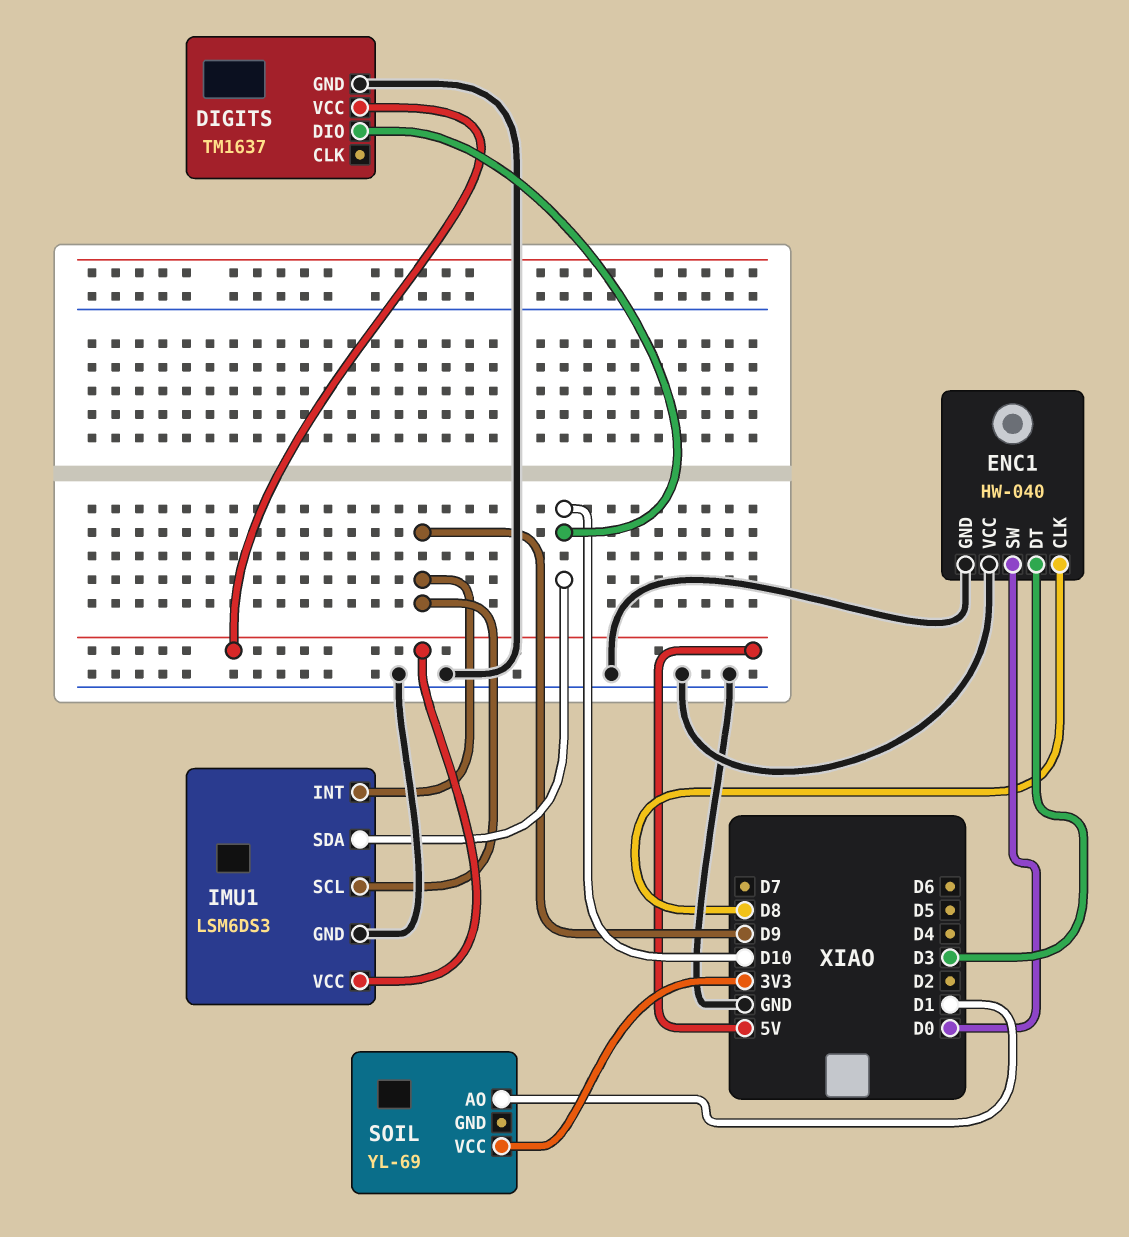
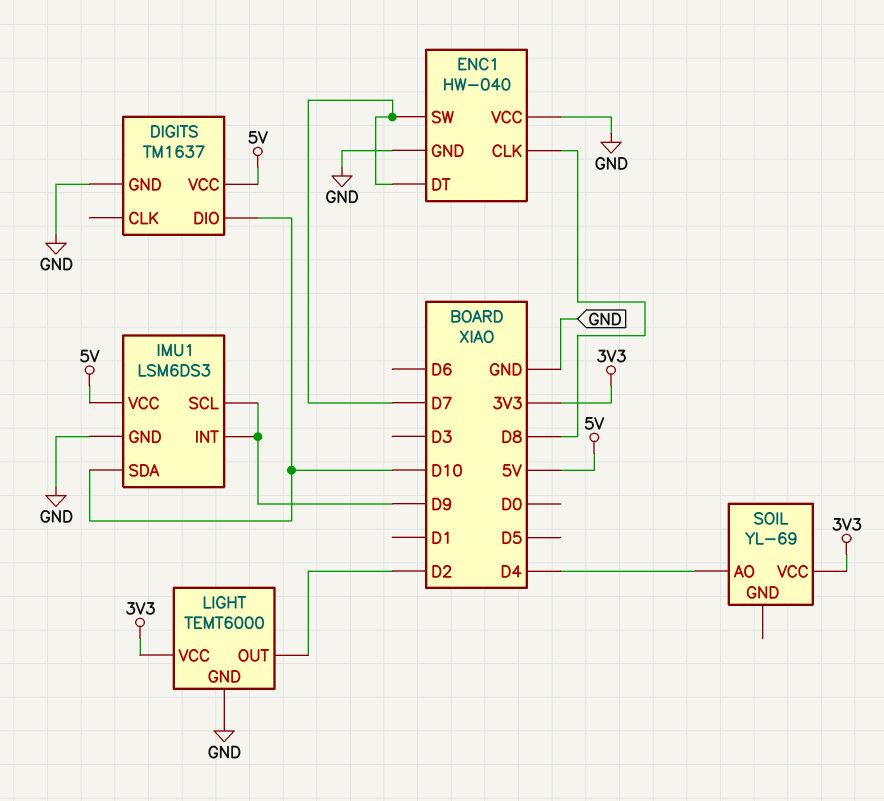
ENC1 pin DT: D3 -> D7
ENC1 pin SW: D0 -> D7
LIGHT: none -> TEMT6000
LIGHT pin GND: none -> GND
LIGHT pin OUT: none -> D2
LIGHT pin VCC: none -> 3V3
SOIL pin AO: D1 -> D4

